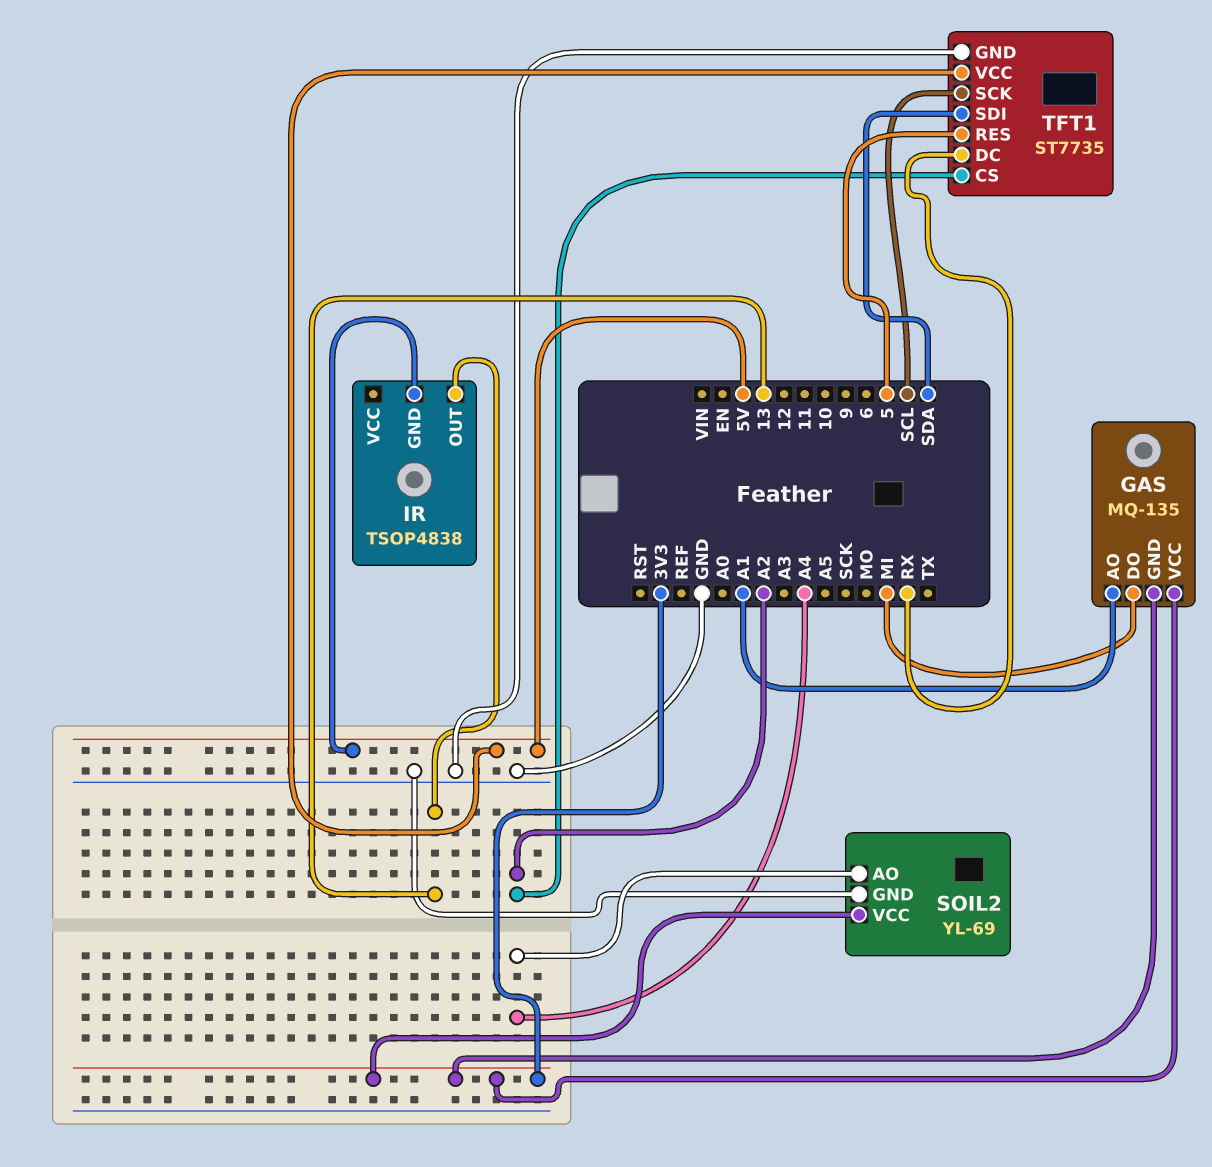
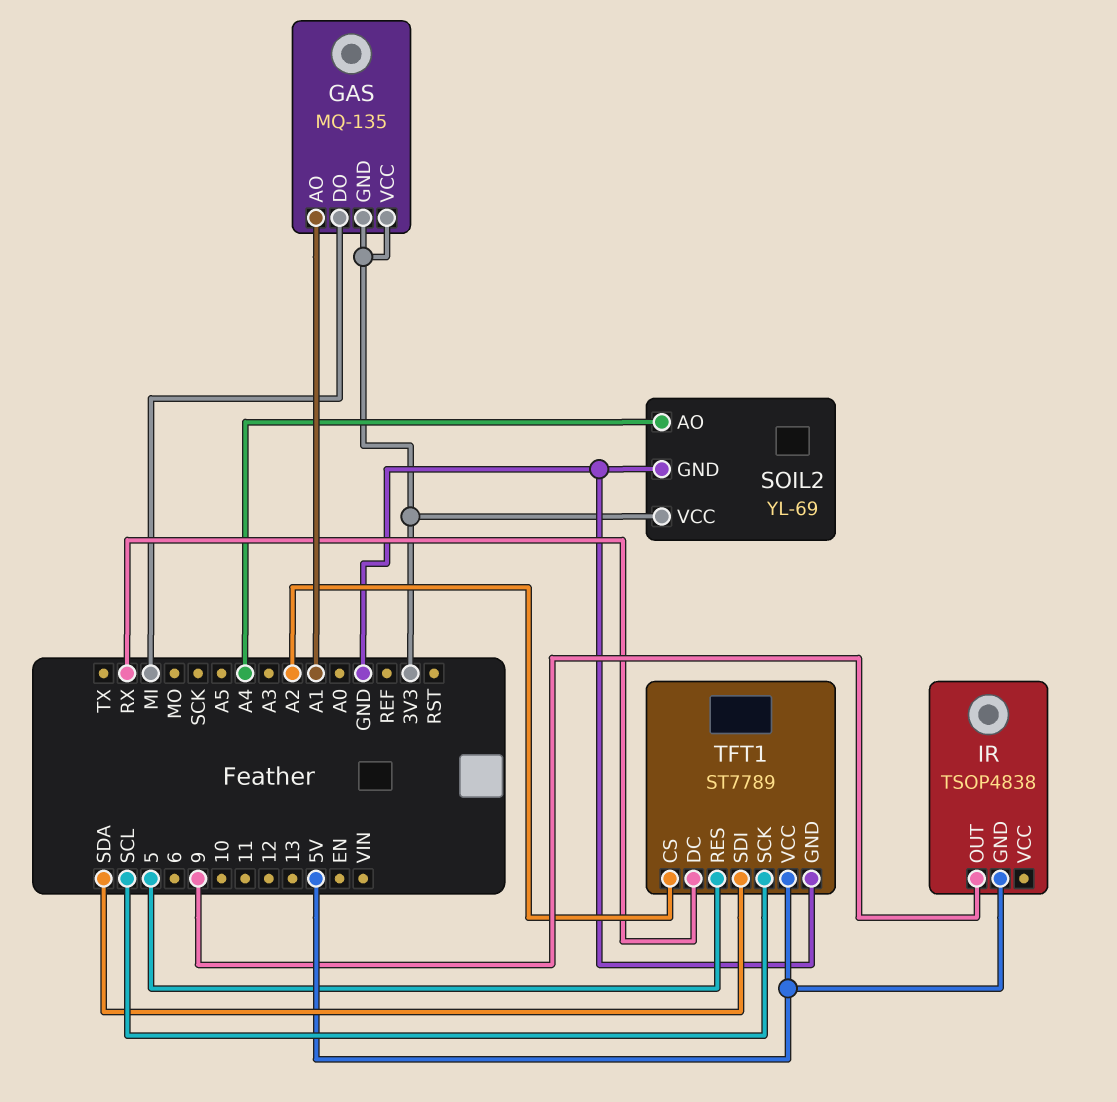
IR pin OUT: 13 -> 9
TFT1: ST7735 -> ST7789

